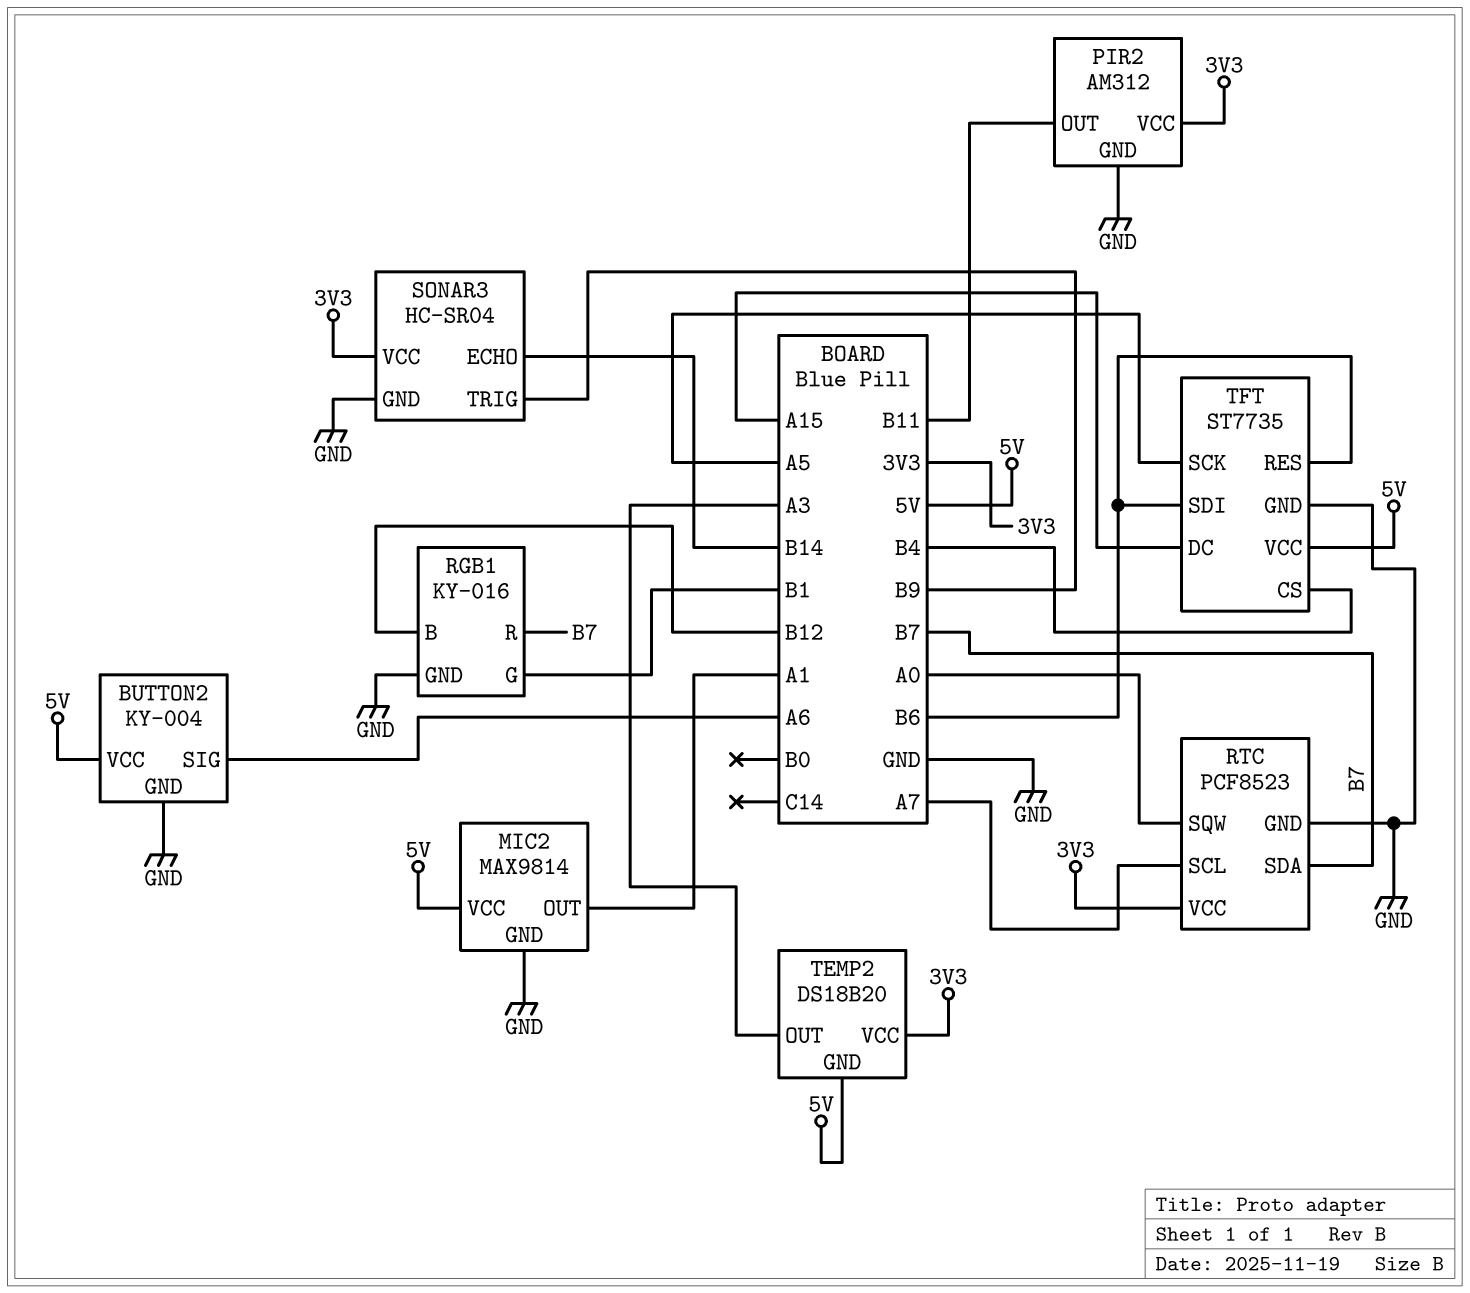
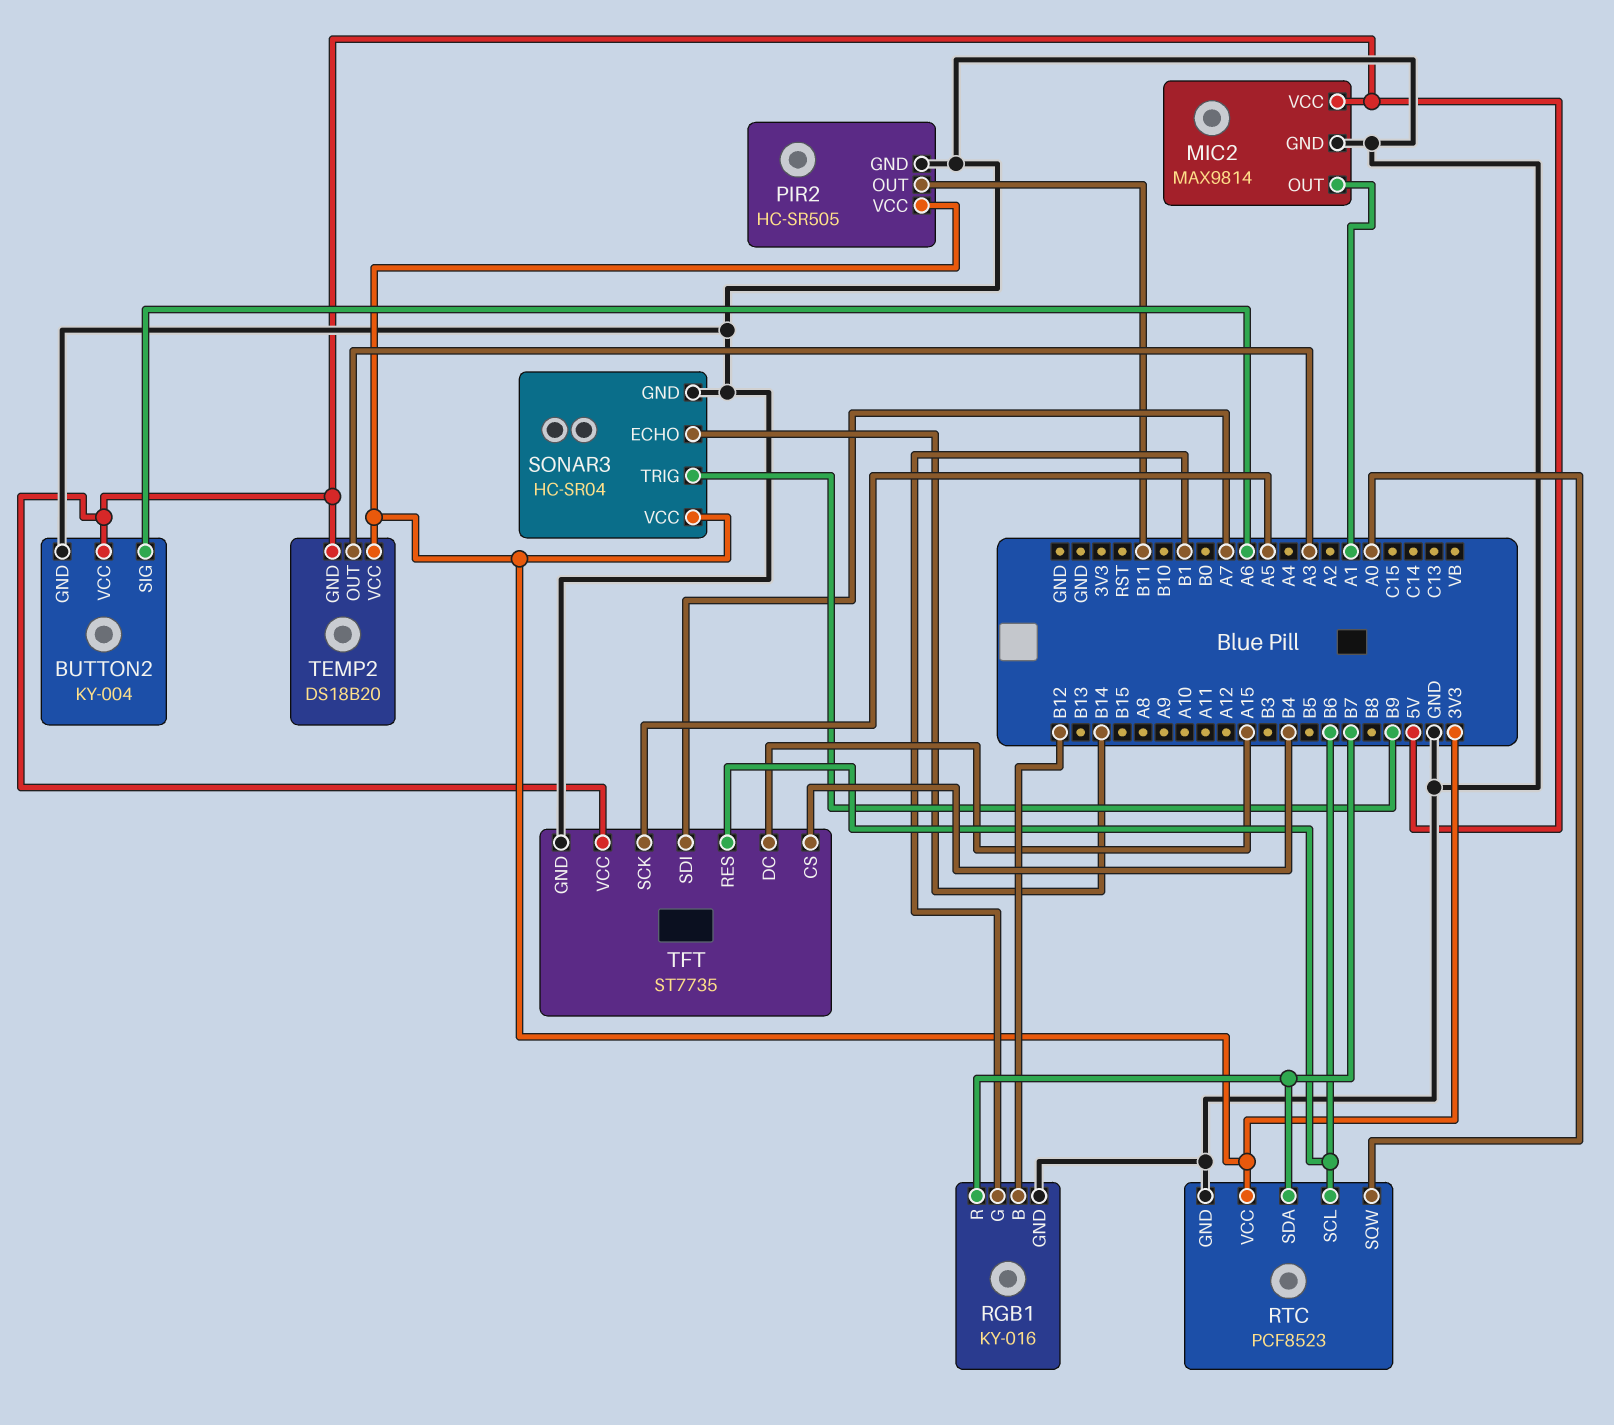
PIR2: AM312 -> HC-SR505
RTC pin SCL: A7 -> B6
TFT pin SDI: B6 -> A7

